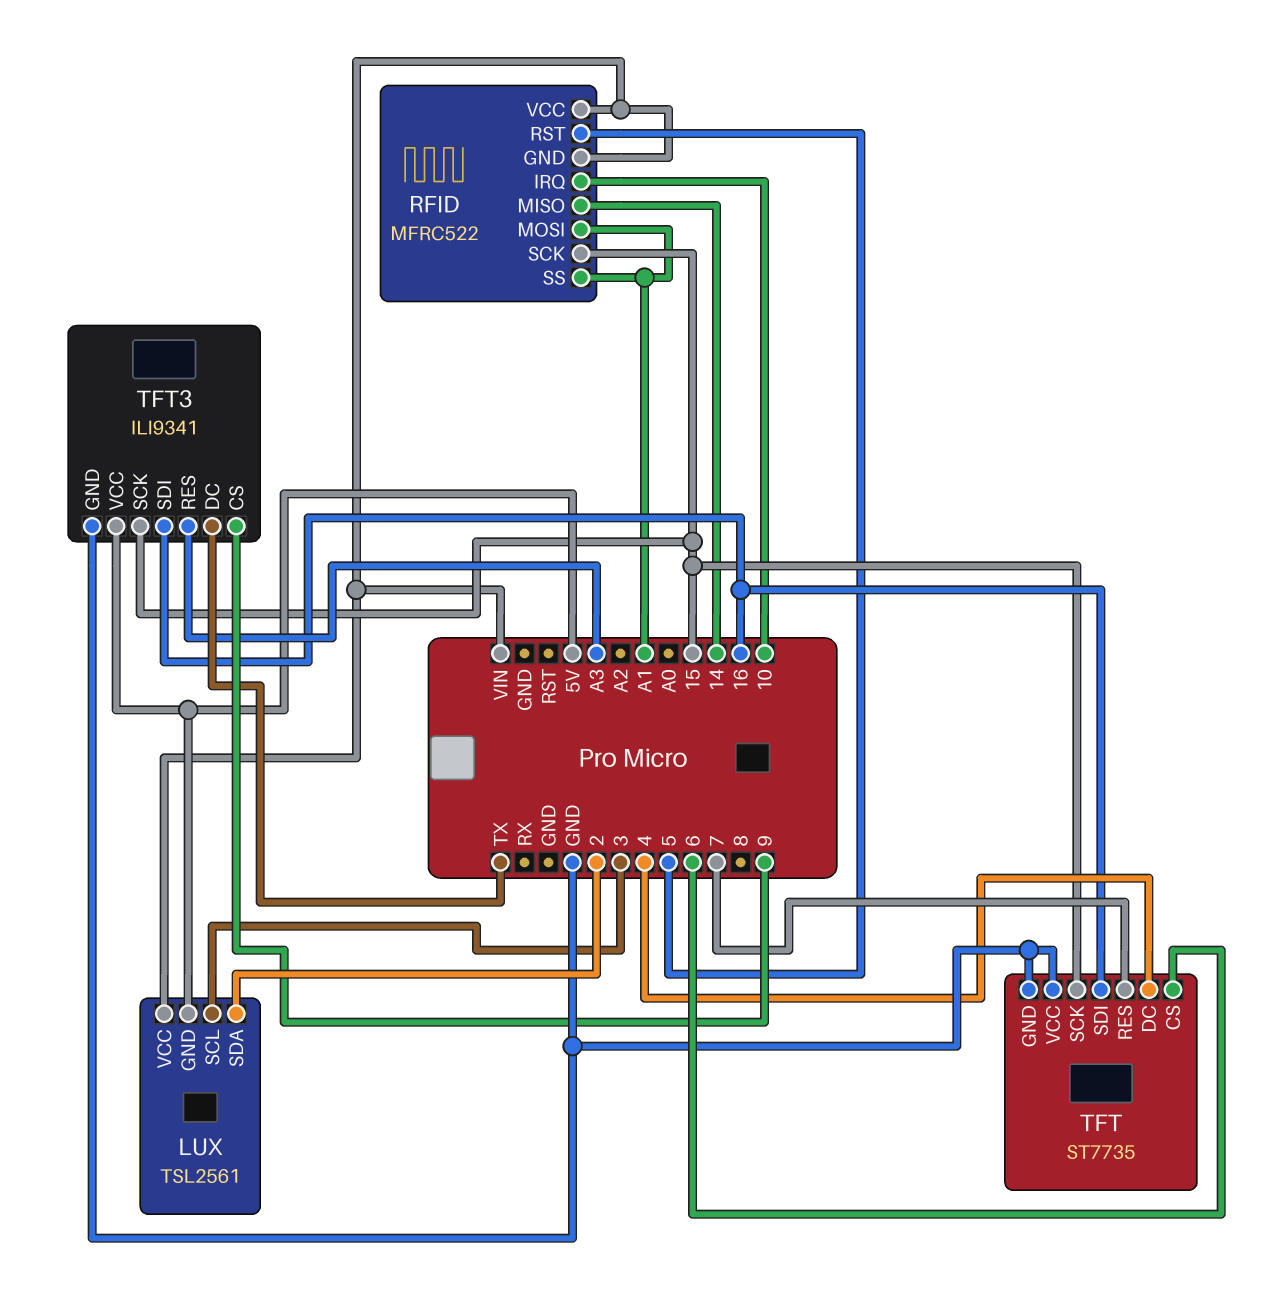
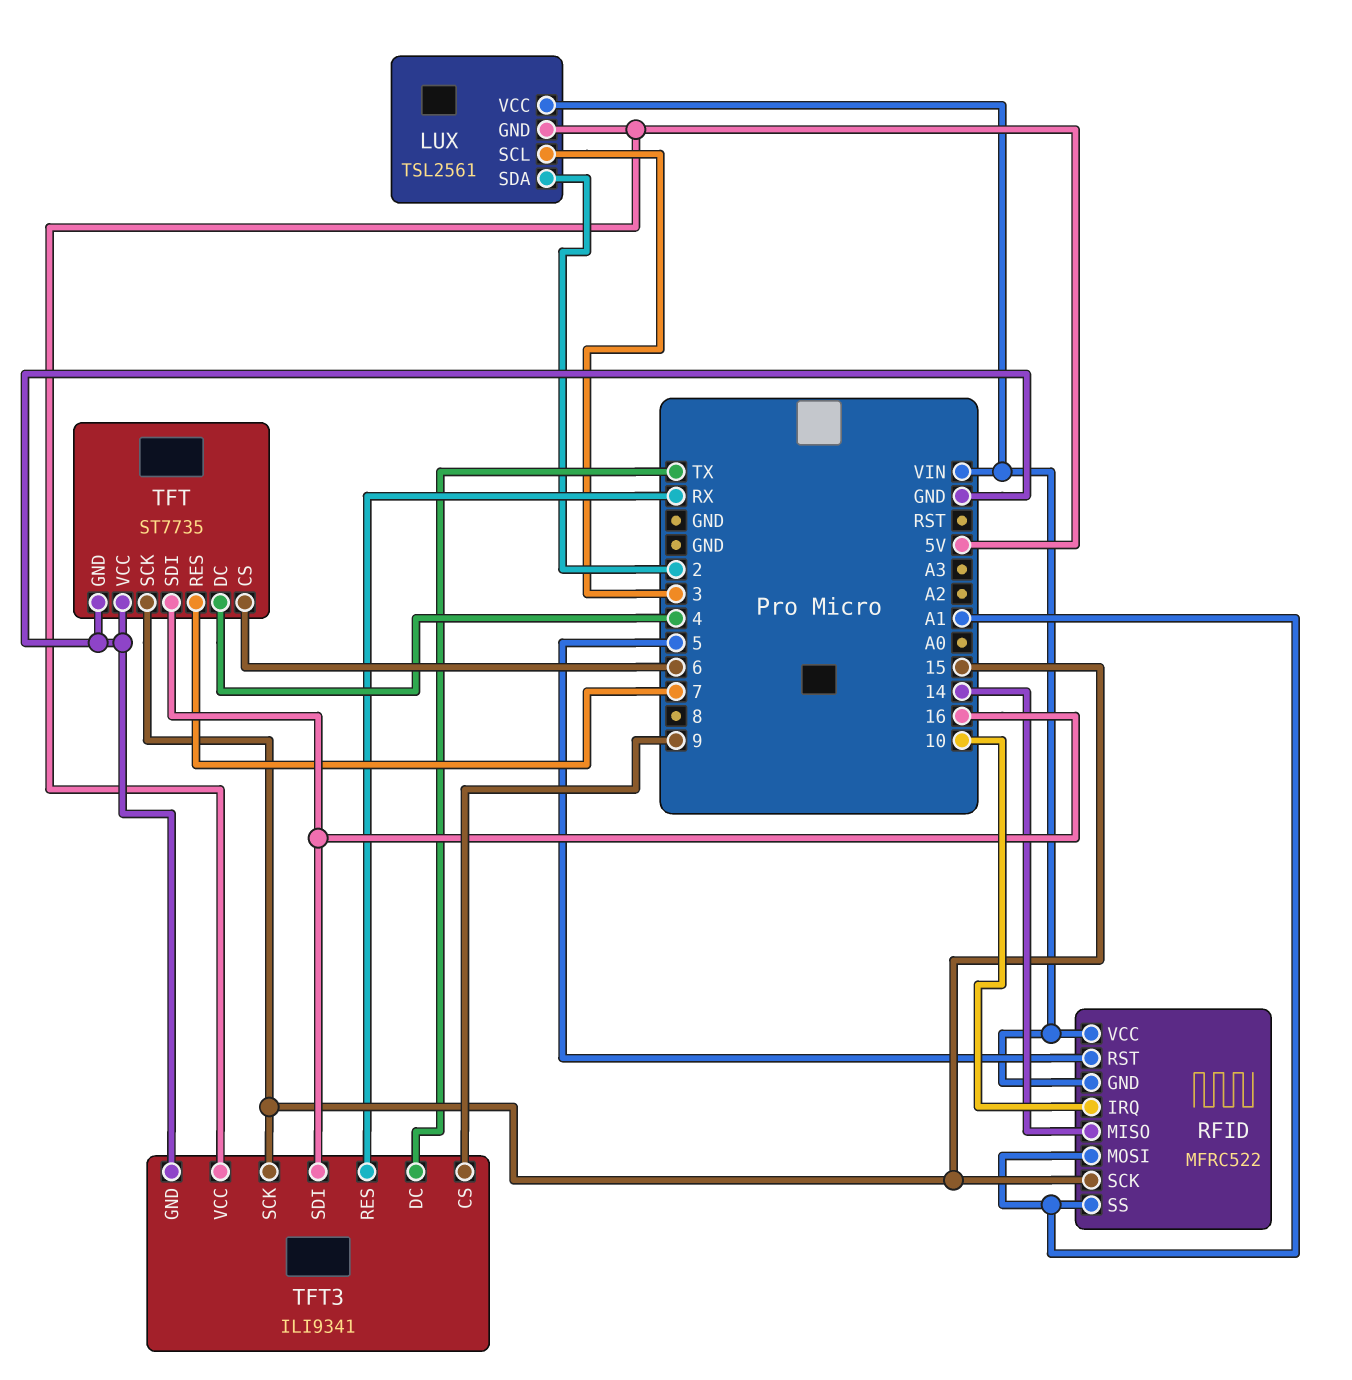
TFT3 pin RES: A3 -> RX

